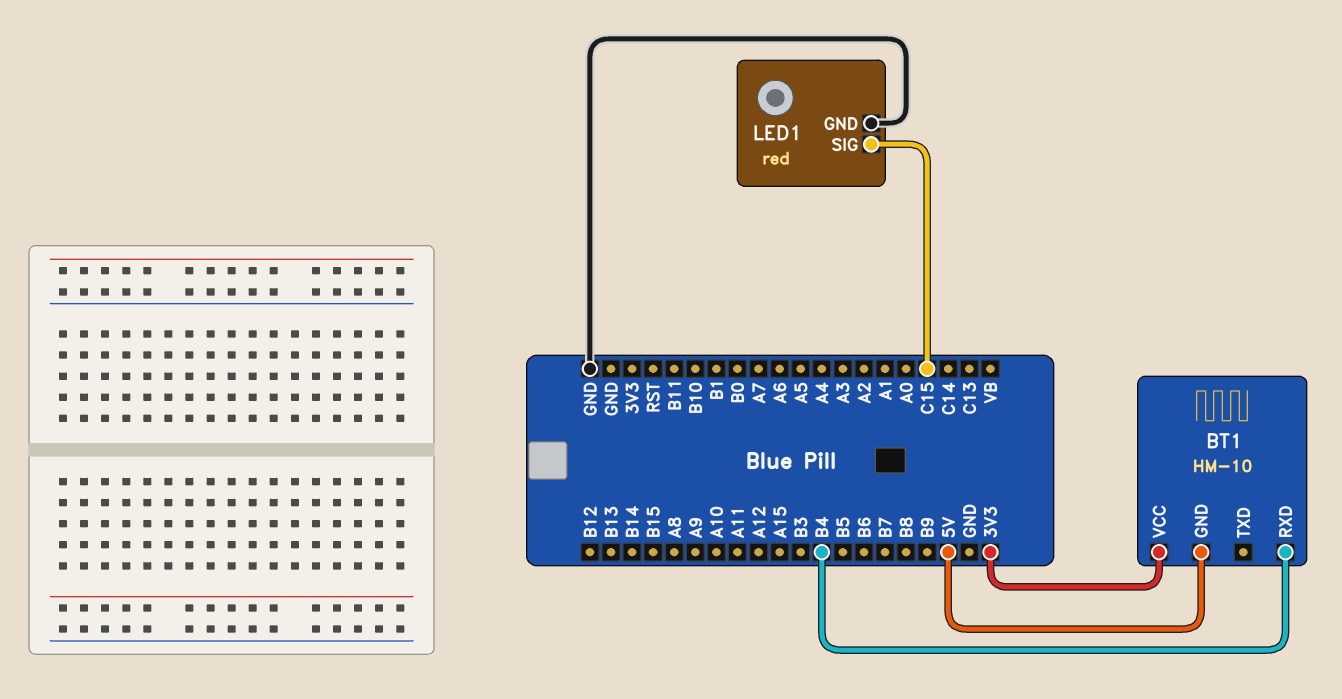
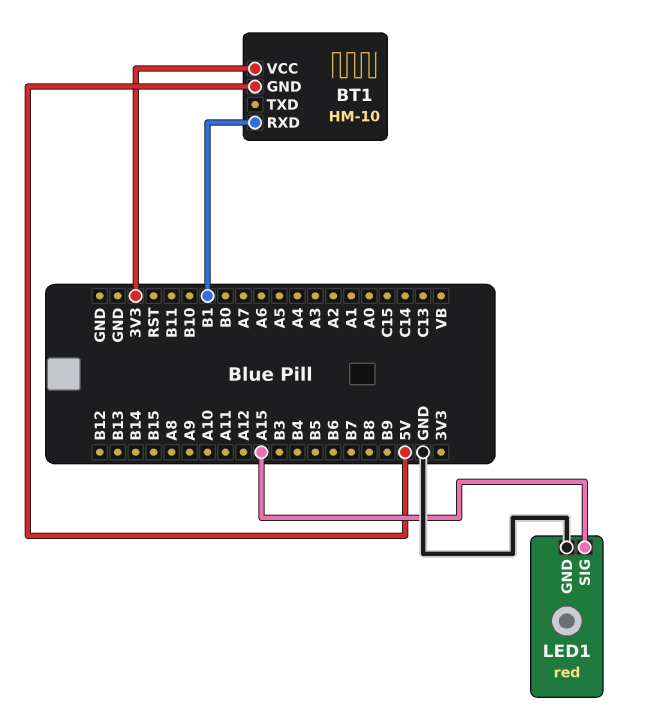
BT1 pin RXD: B4 -> B1
LED1 pin SIG: C15 -> A15

